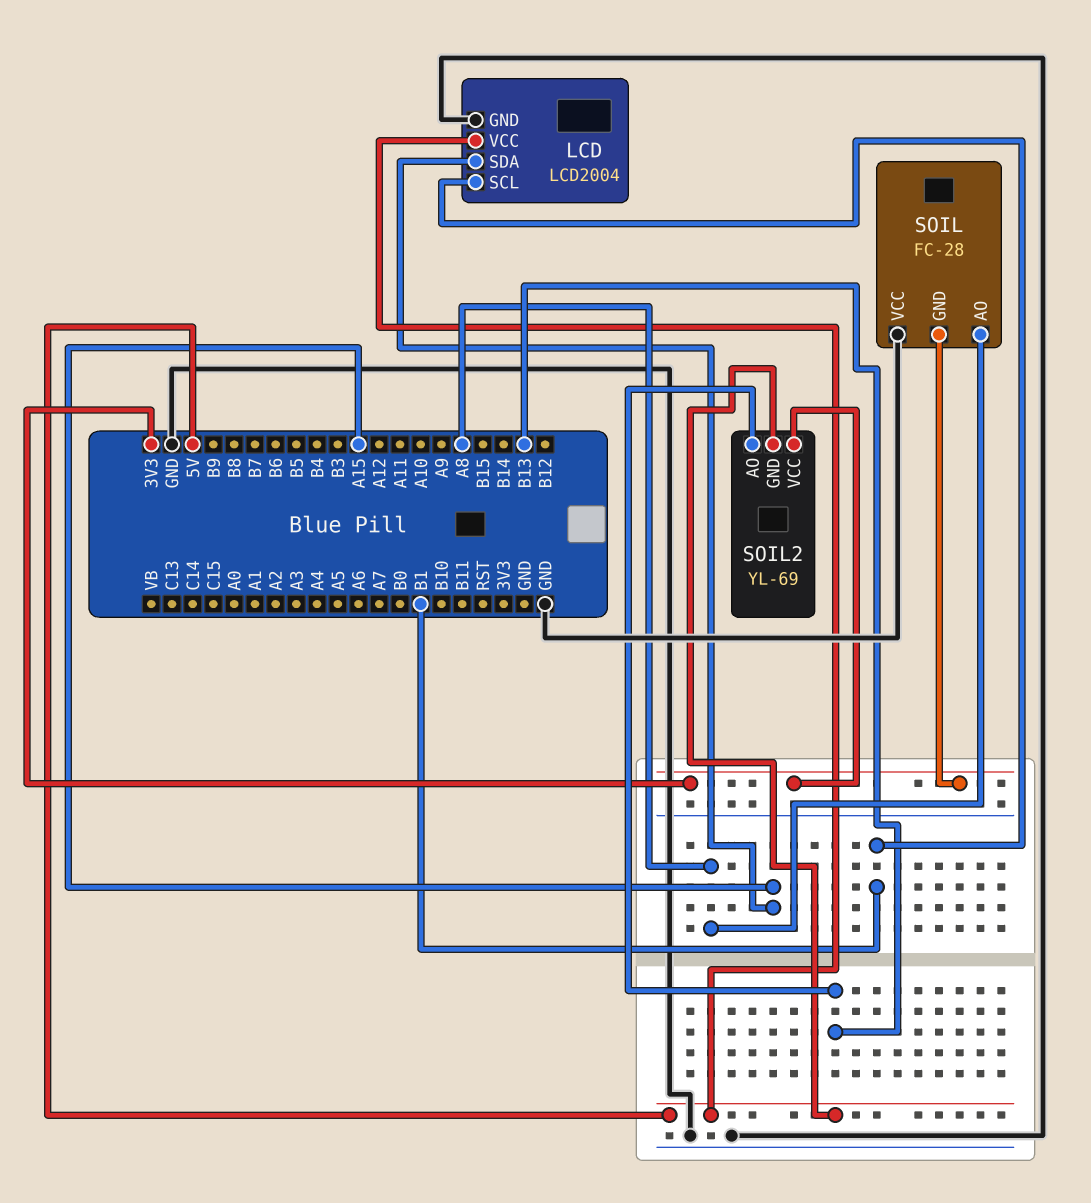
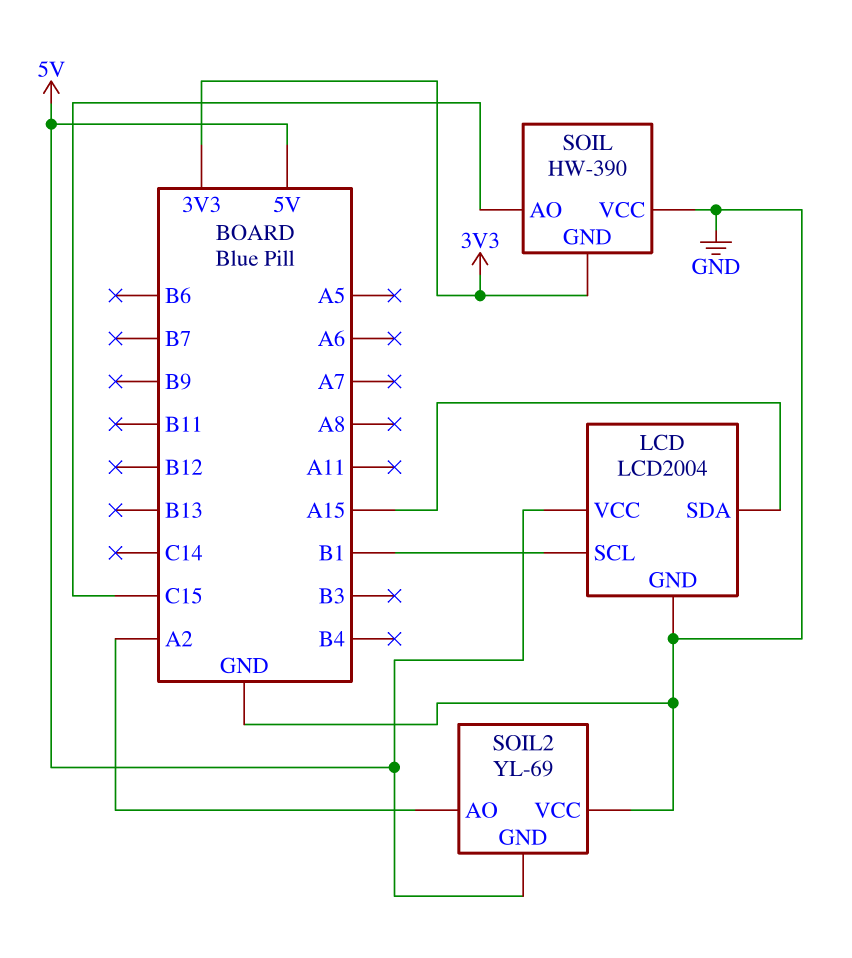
SOIL: FC-28 -> HW-390
SOIL pin AO: A8 -> C15
SOIL2 pin AO: B13 -> A2
SOIL2 pin VCC: 3V3 -> GND

